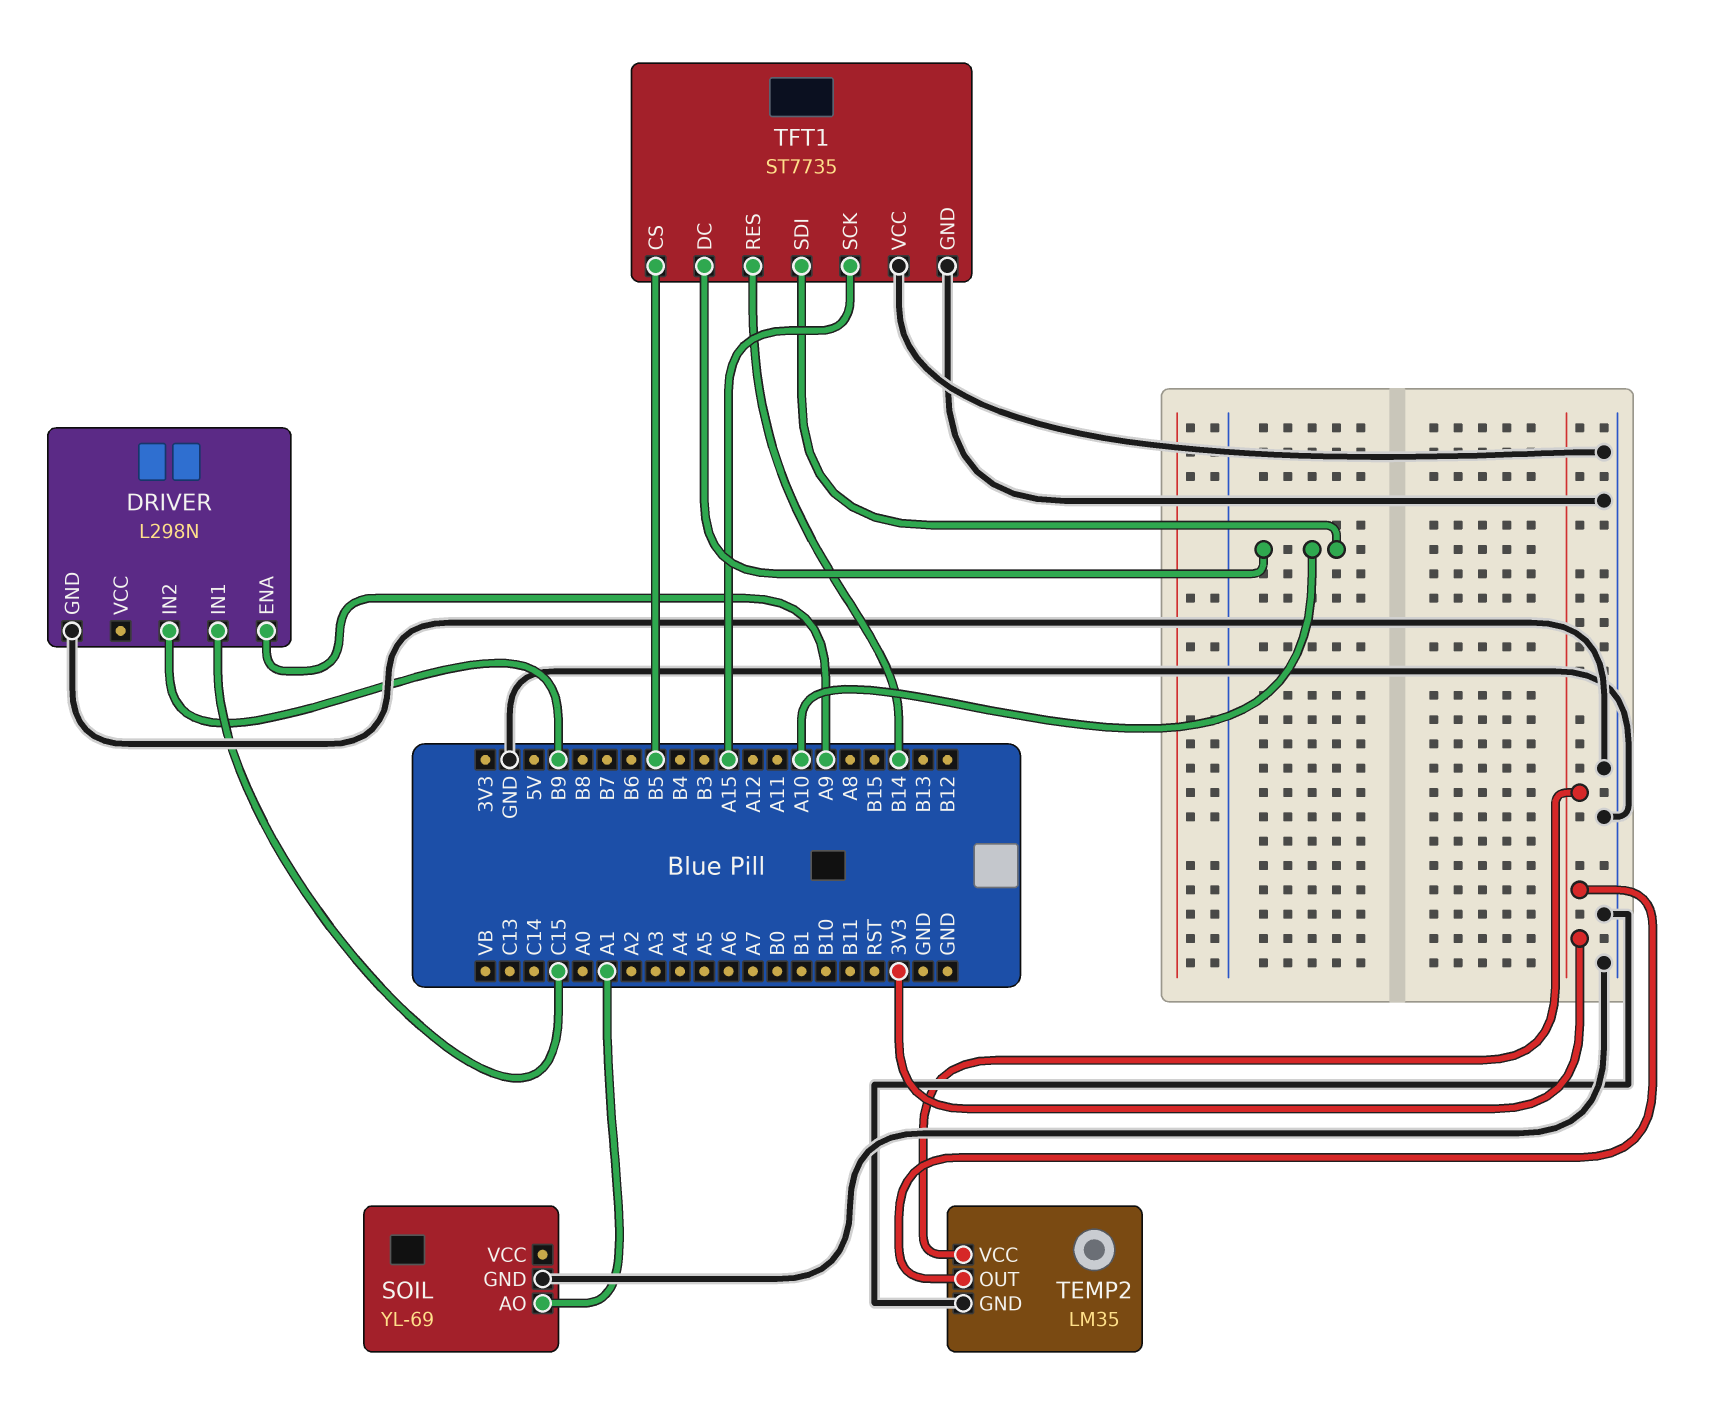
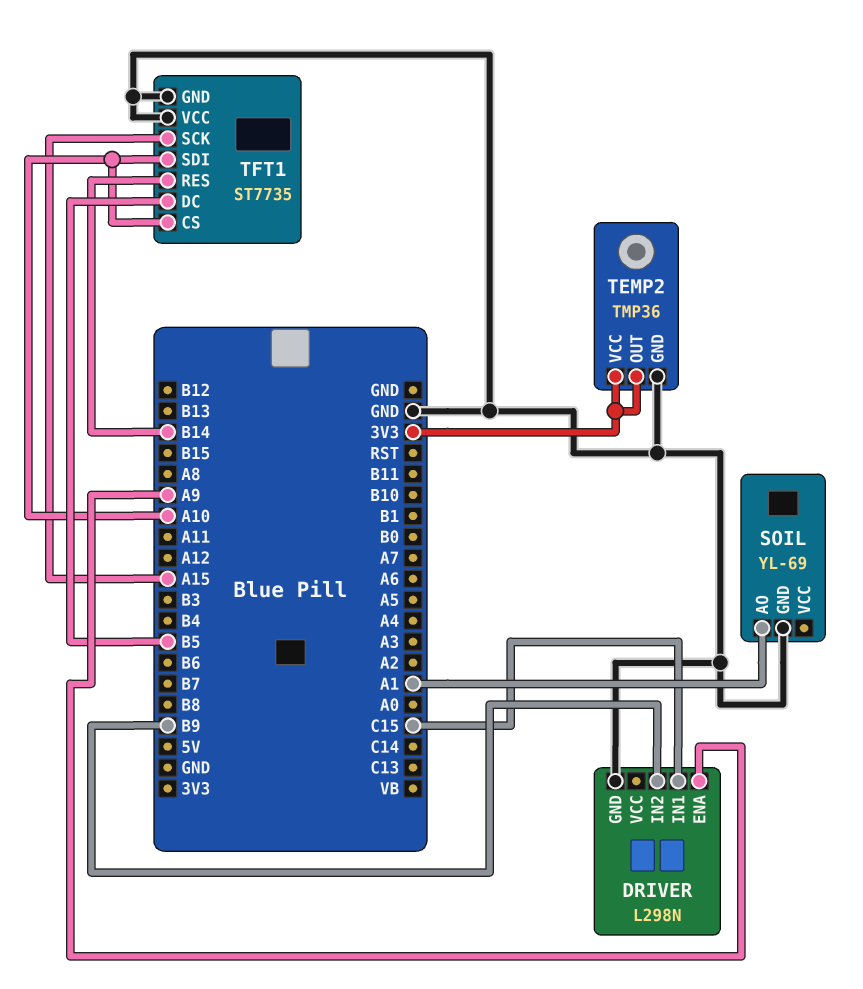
TEMP2: LM35 -> TMP36
TFT1 pin CS: B5 -> A10
TFT1 pin DC: A10 -> B5

